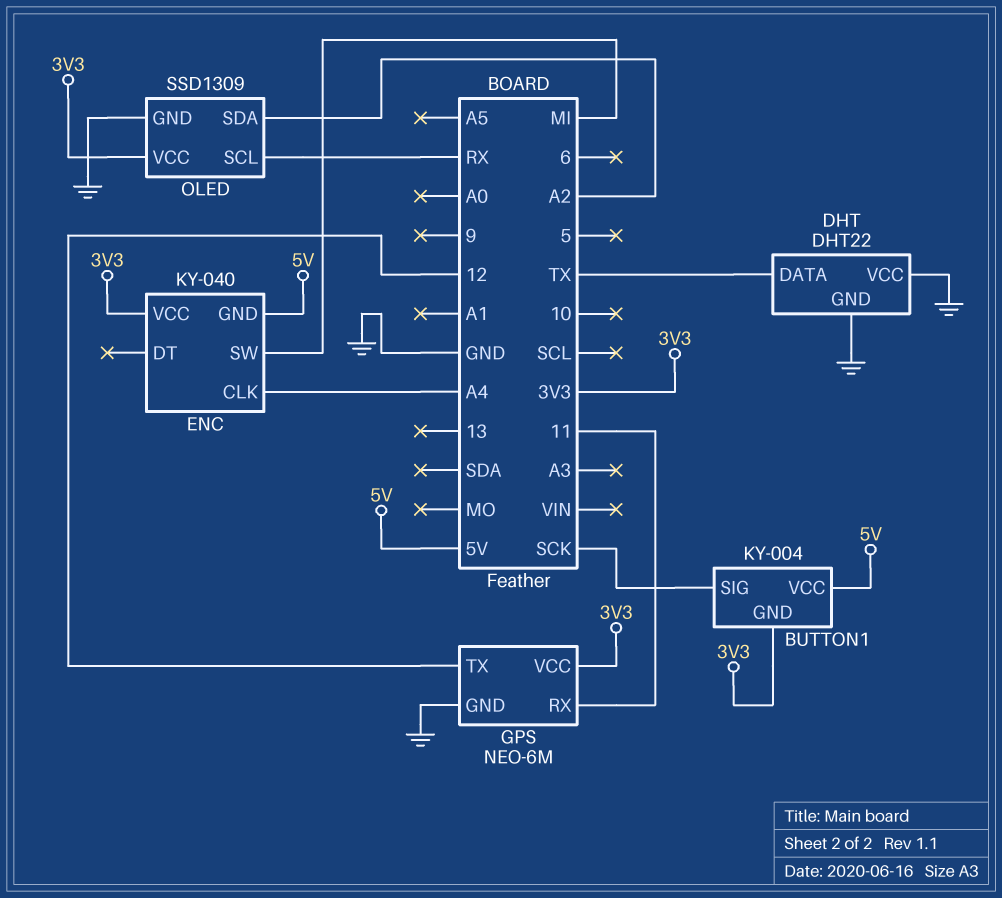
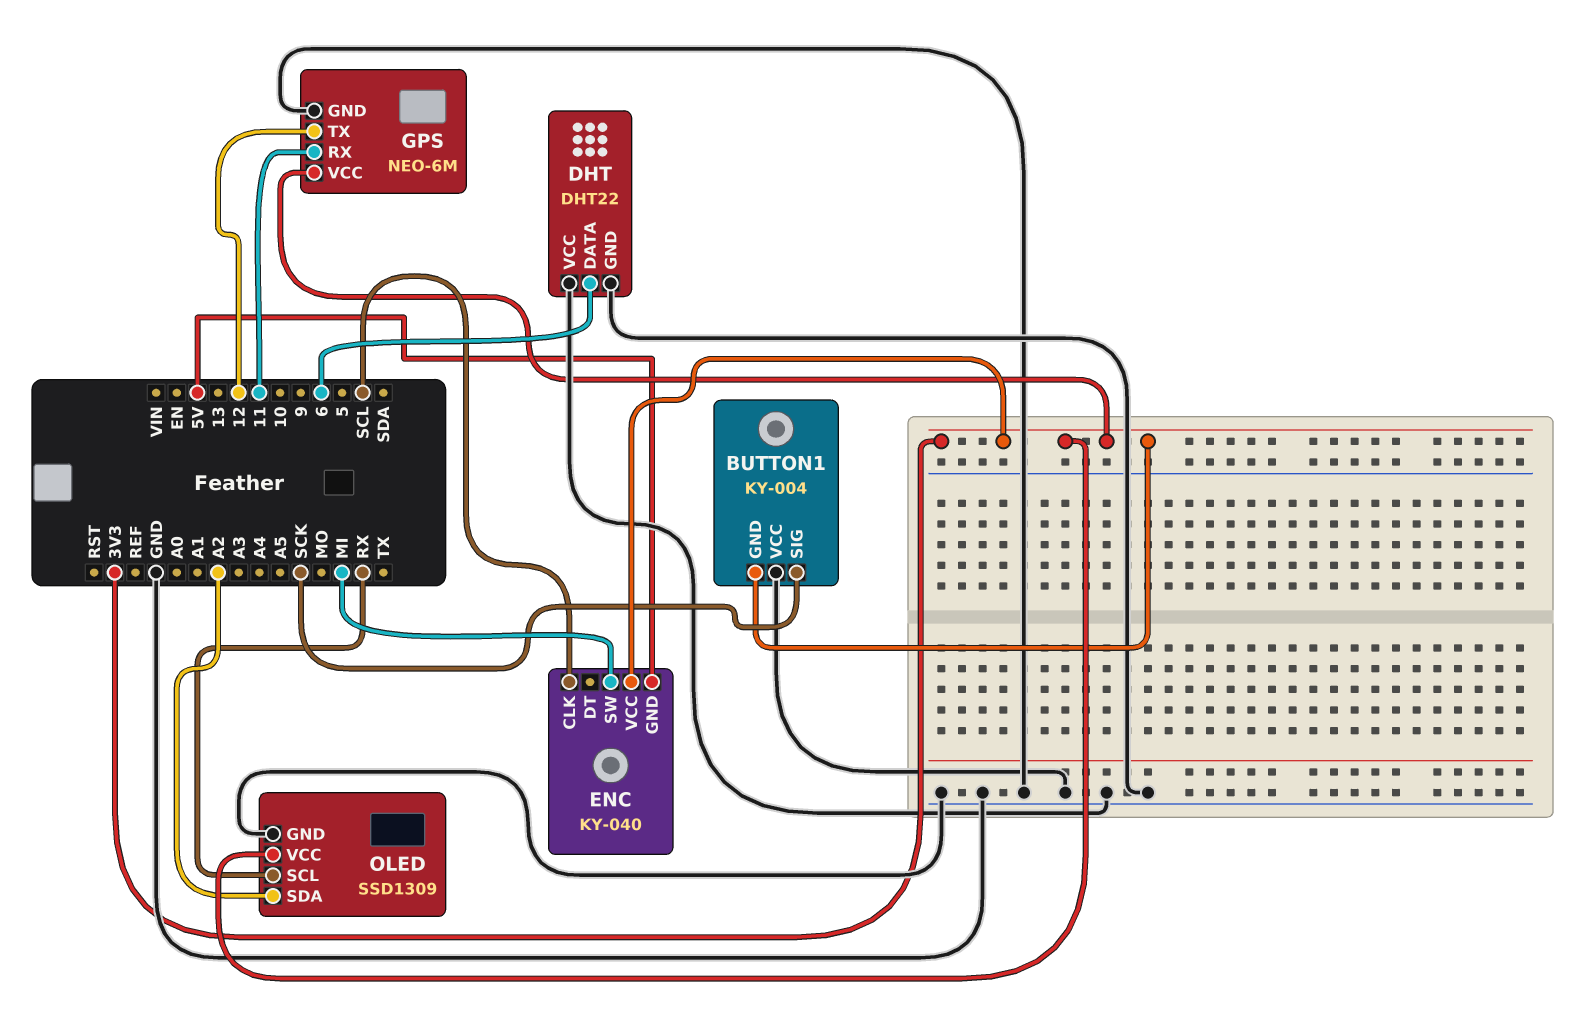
BUTTON1 pin VCC: 5V -> GND
DHT pin DATA: TX -> 6
ENC pin CLK: A4 -> SCL

